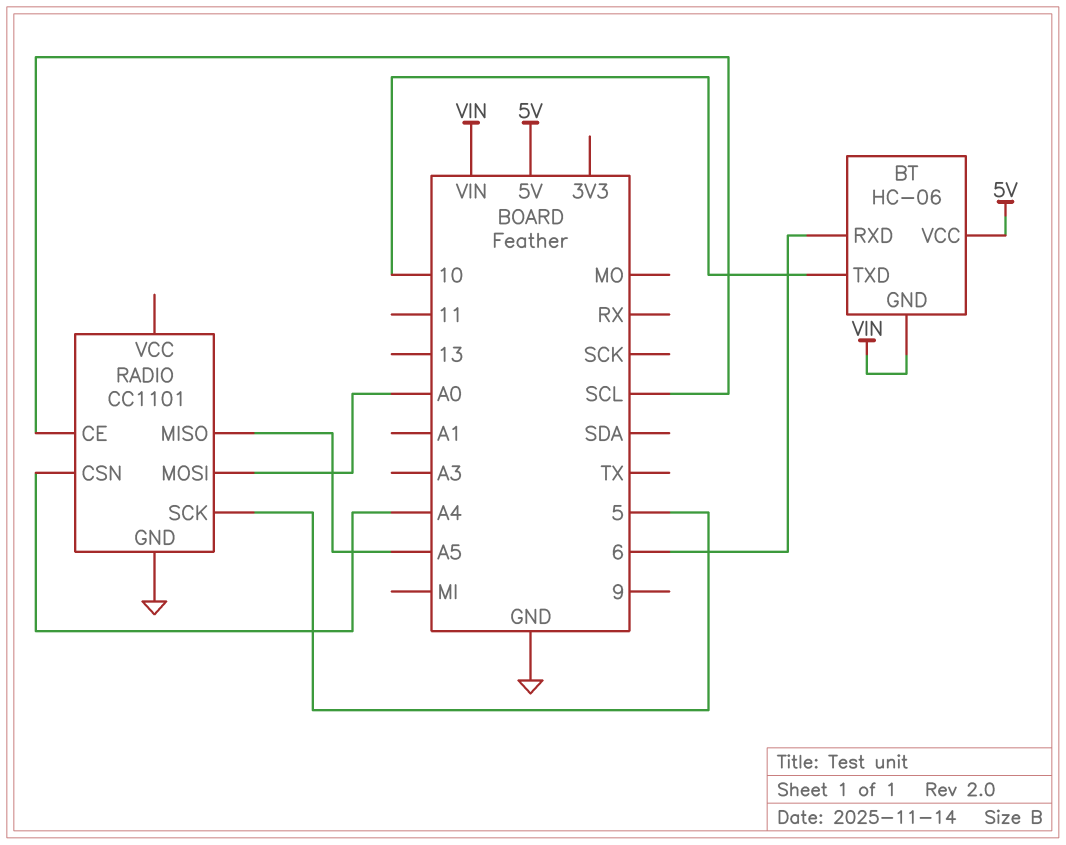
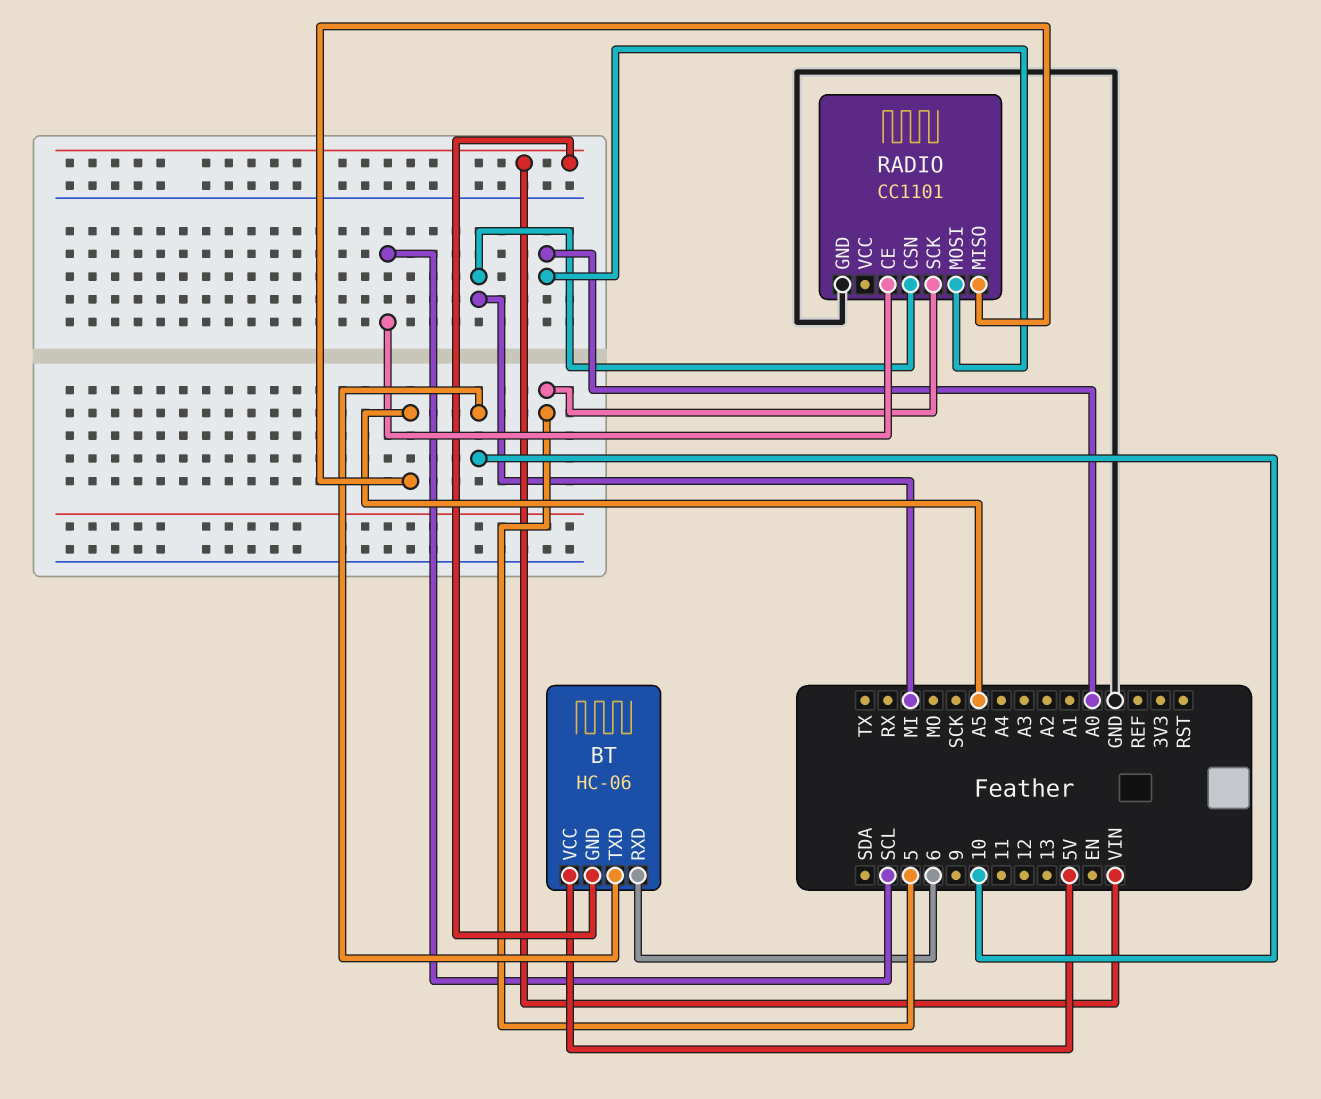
RADIO pin CSN: A4 -> MI

